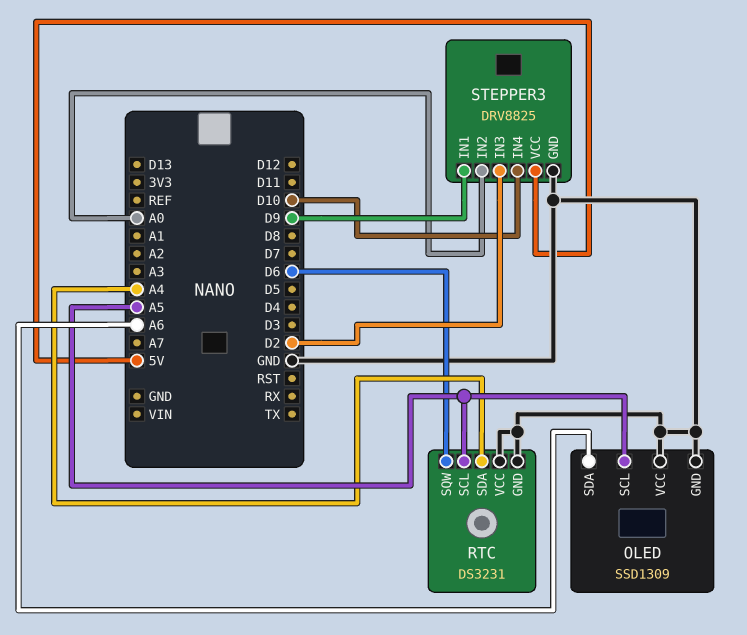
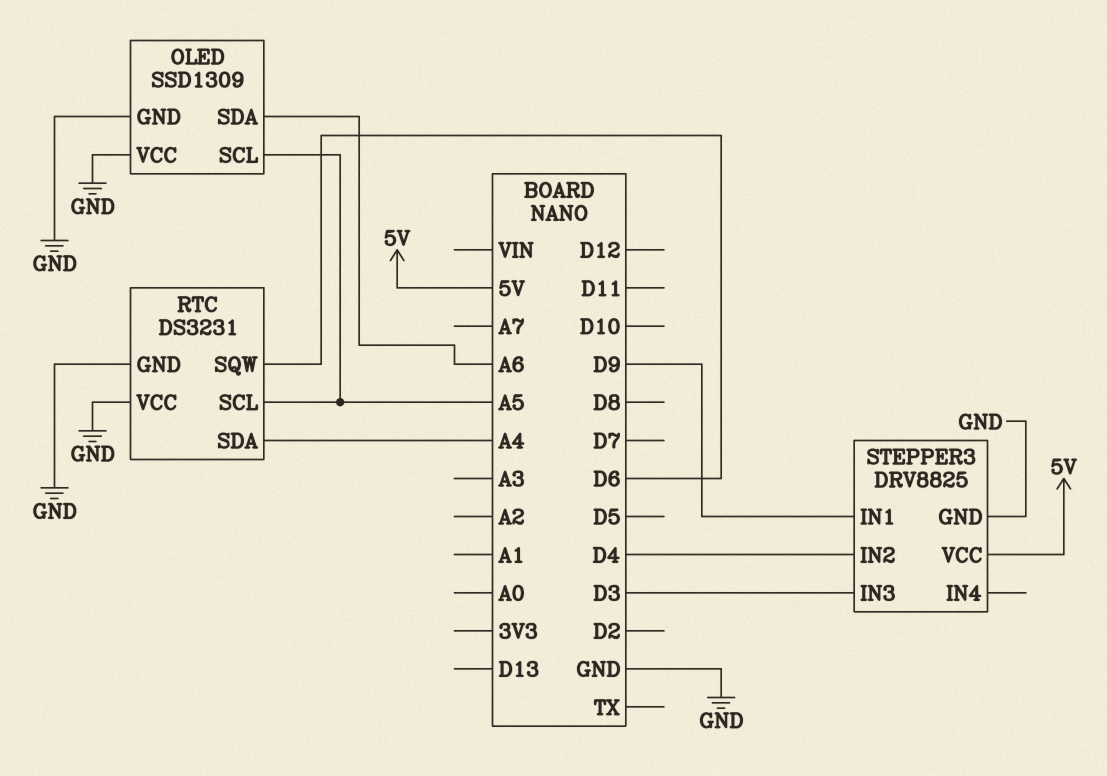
STEPPER3 pin IN2: A0 -> D4
STEPPER3 pin IN3: D2 -> D3
STEPPER3 pin IN4: D10 -> none

